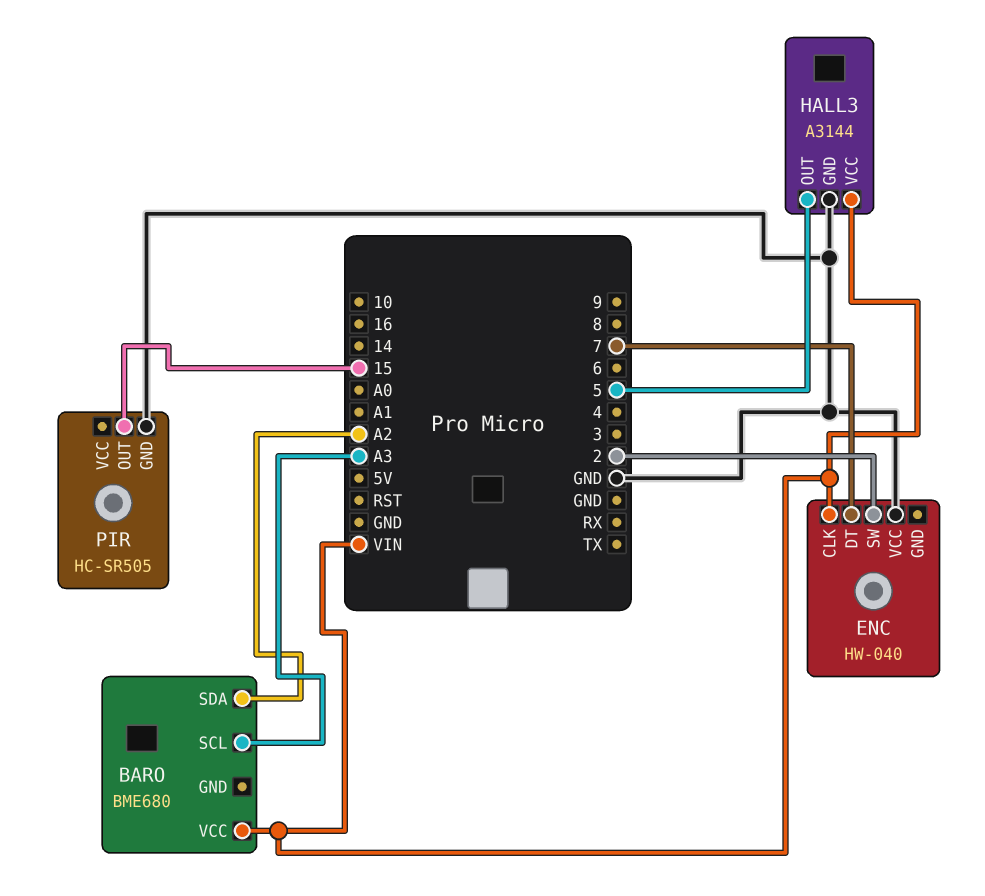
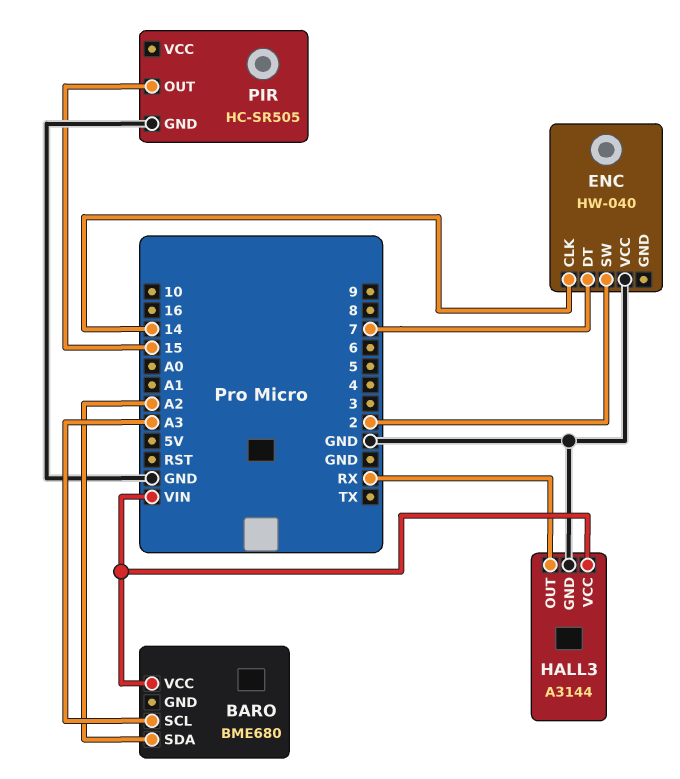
ENC pin CLK: VIN -> 14
HALL3 pin OUT: 5 -> RX

